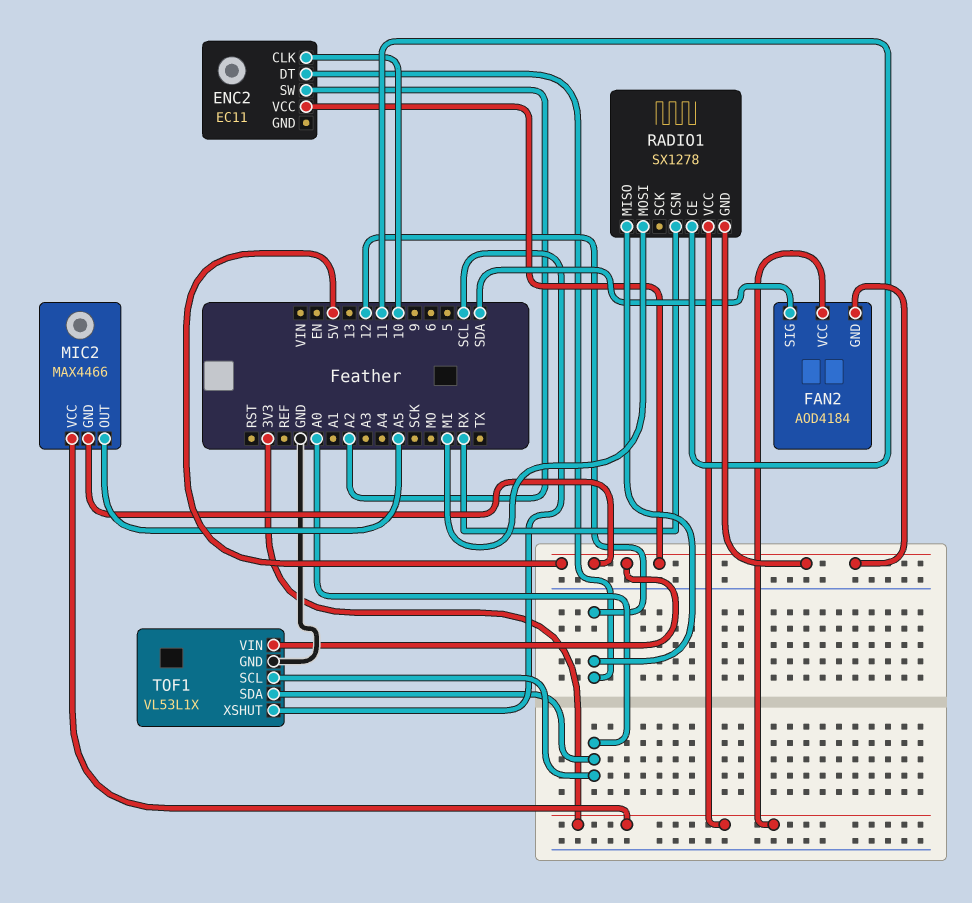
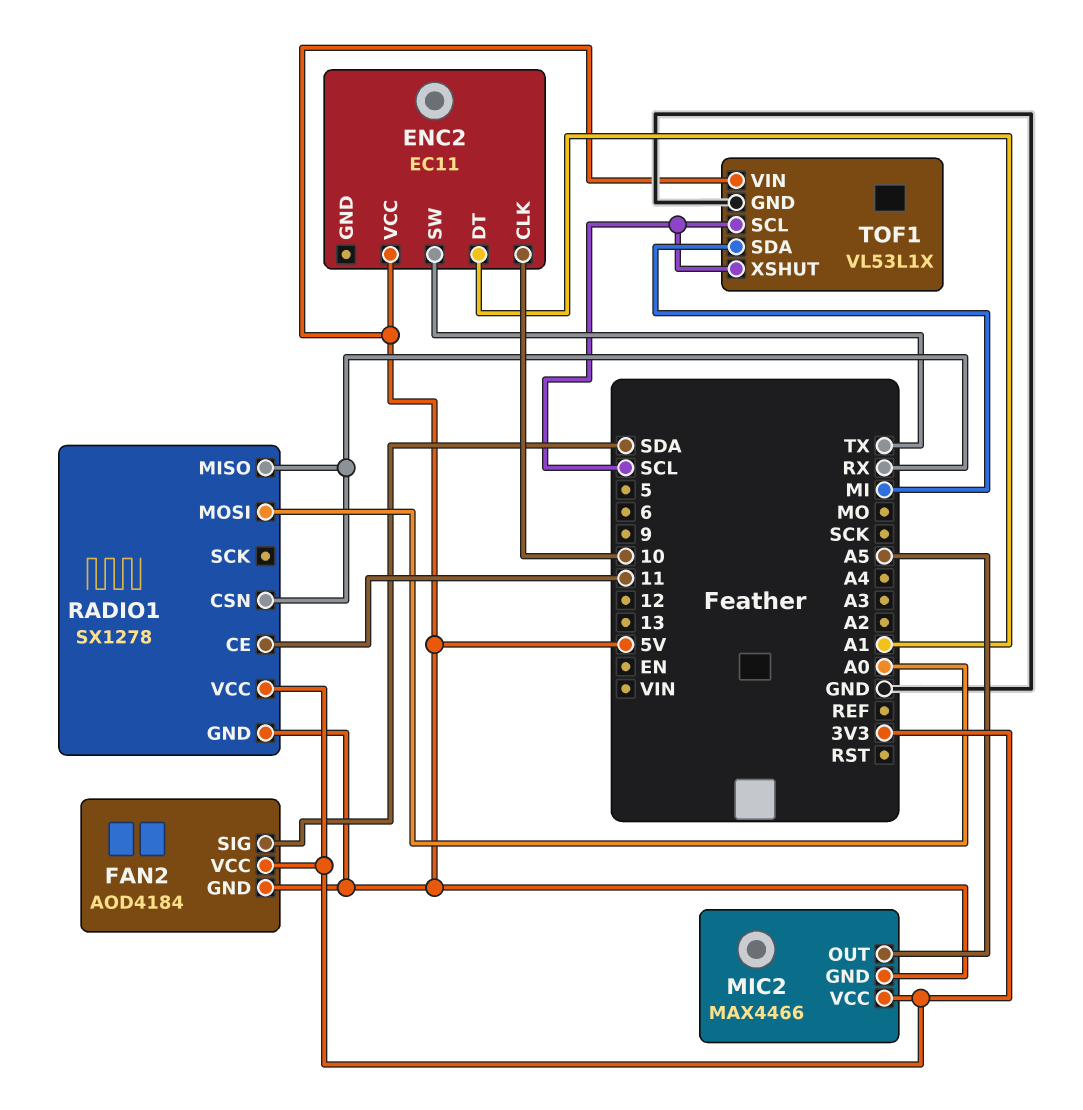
ENC2 pin DT: 12 -> A1
ENC2 pin SW: A2 -> TX
RADIO1 pin MISO: 12 -> RX
RADIO1 pin MOSI: MI -> A0
TOF1 pin SCL: A0 -> SCL
TOF1 pin SDA: A0 -> MI

